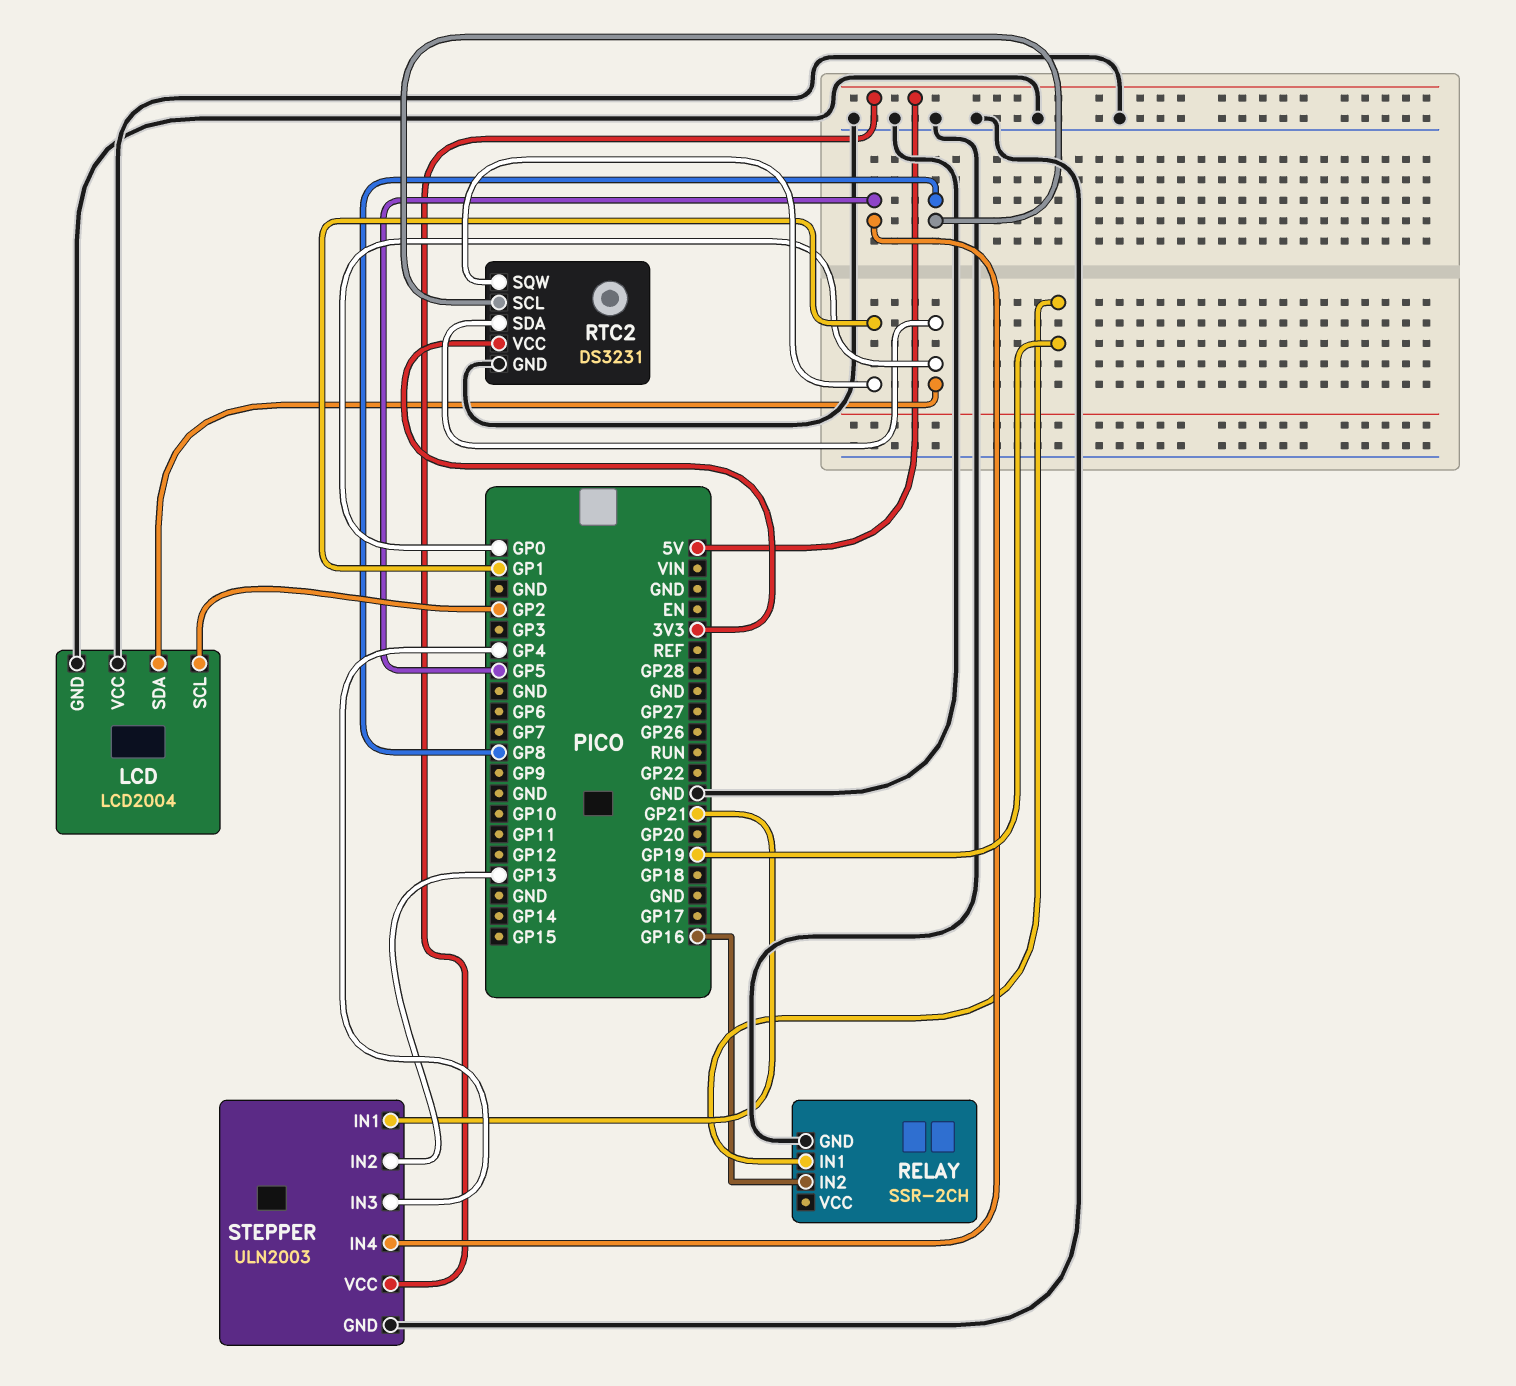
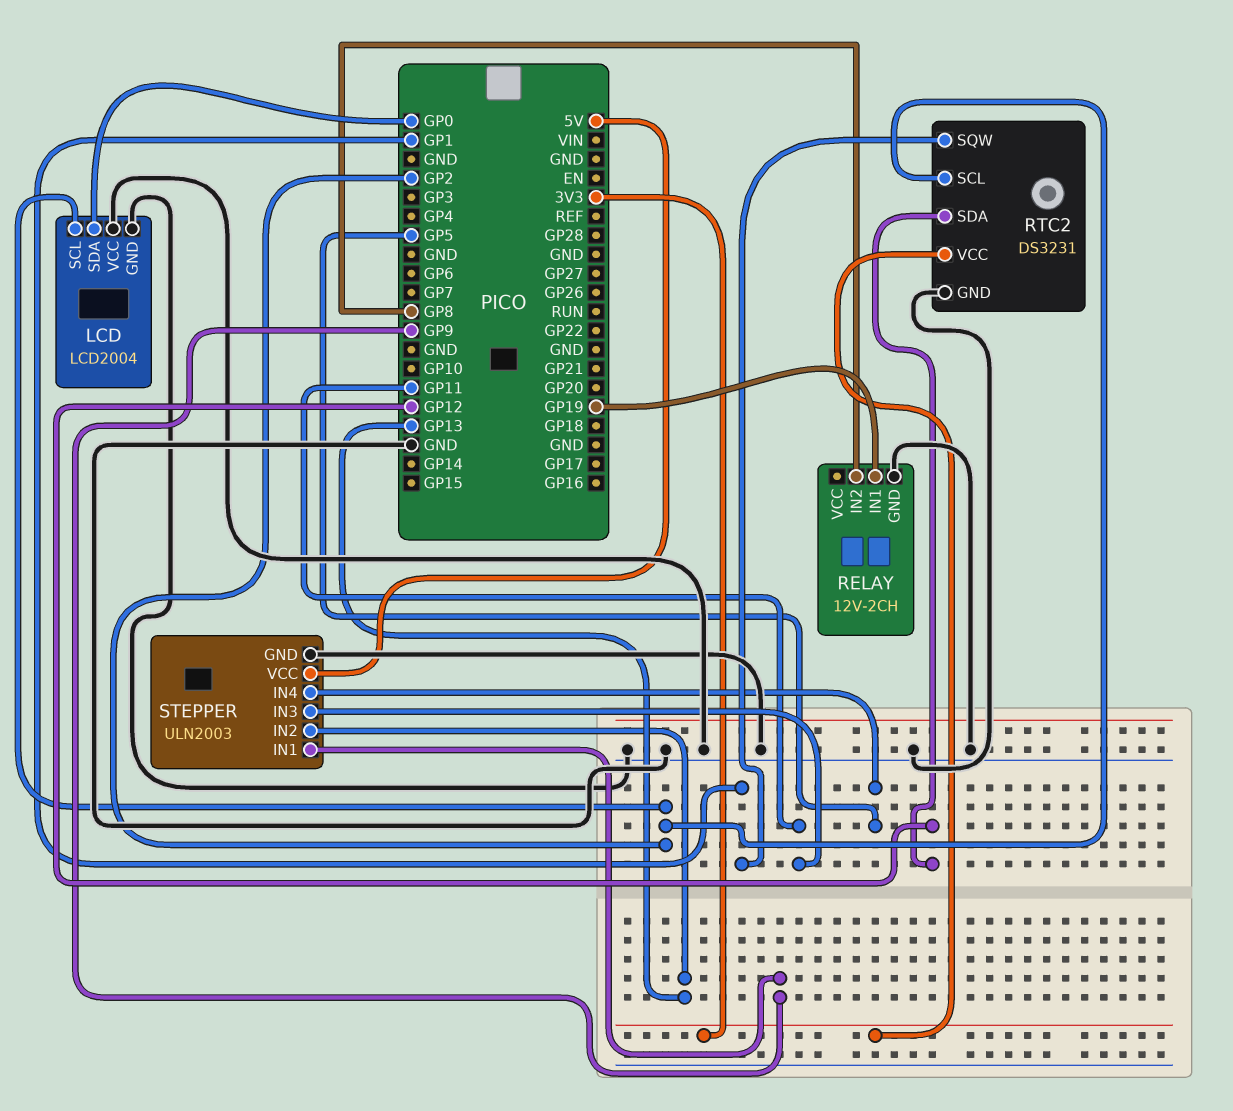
RELAY: SSR-2CH -> 12V-2CH
RELAY pin IN2: GP16 -> GP8
RTC2 pin SCL: GP8 -> GP2
RTC2 pin SDA: GP0 -> GP12
STEPPER pin IN1: GP21 -> GP9
STEPPER pin IN3: GP4 -> GP11

